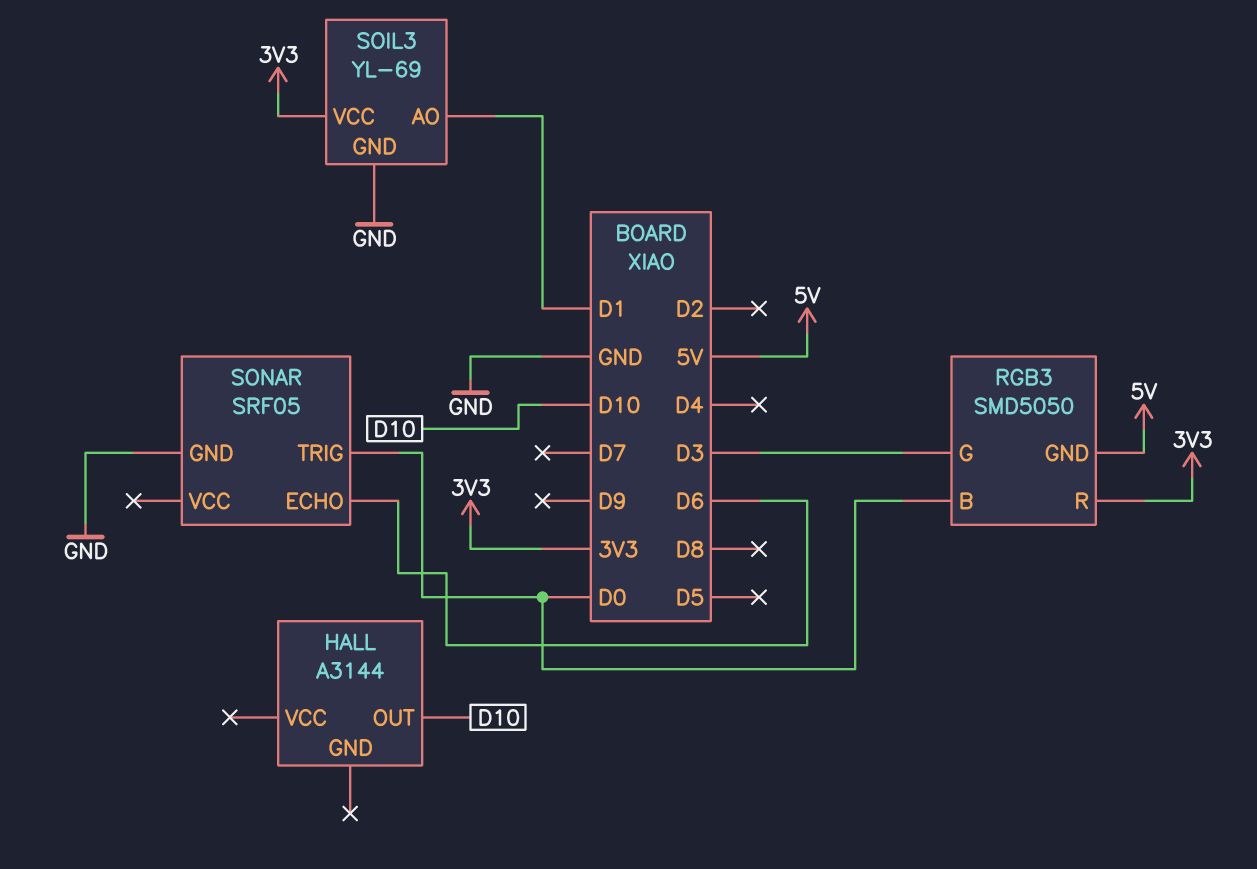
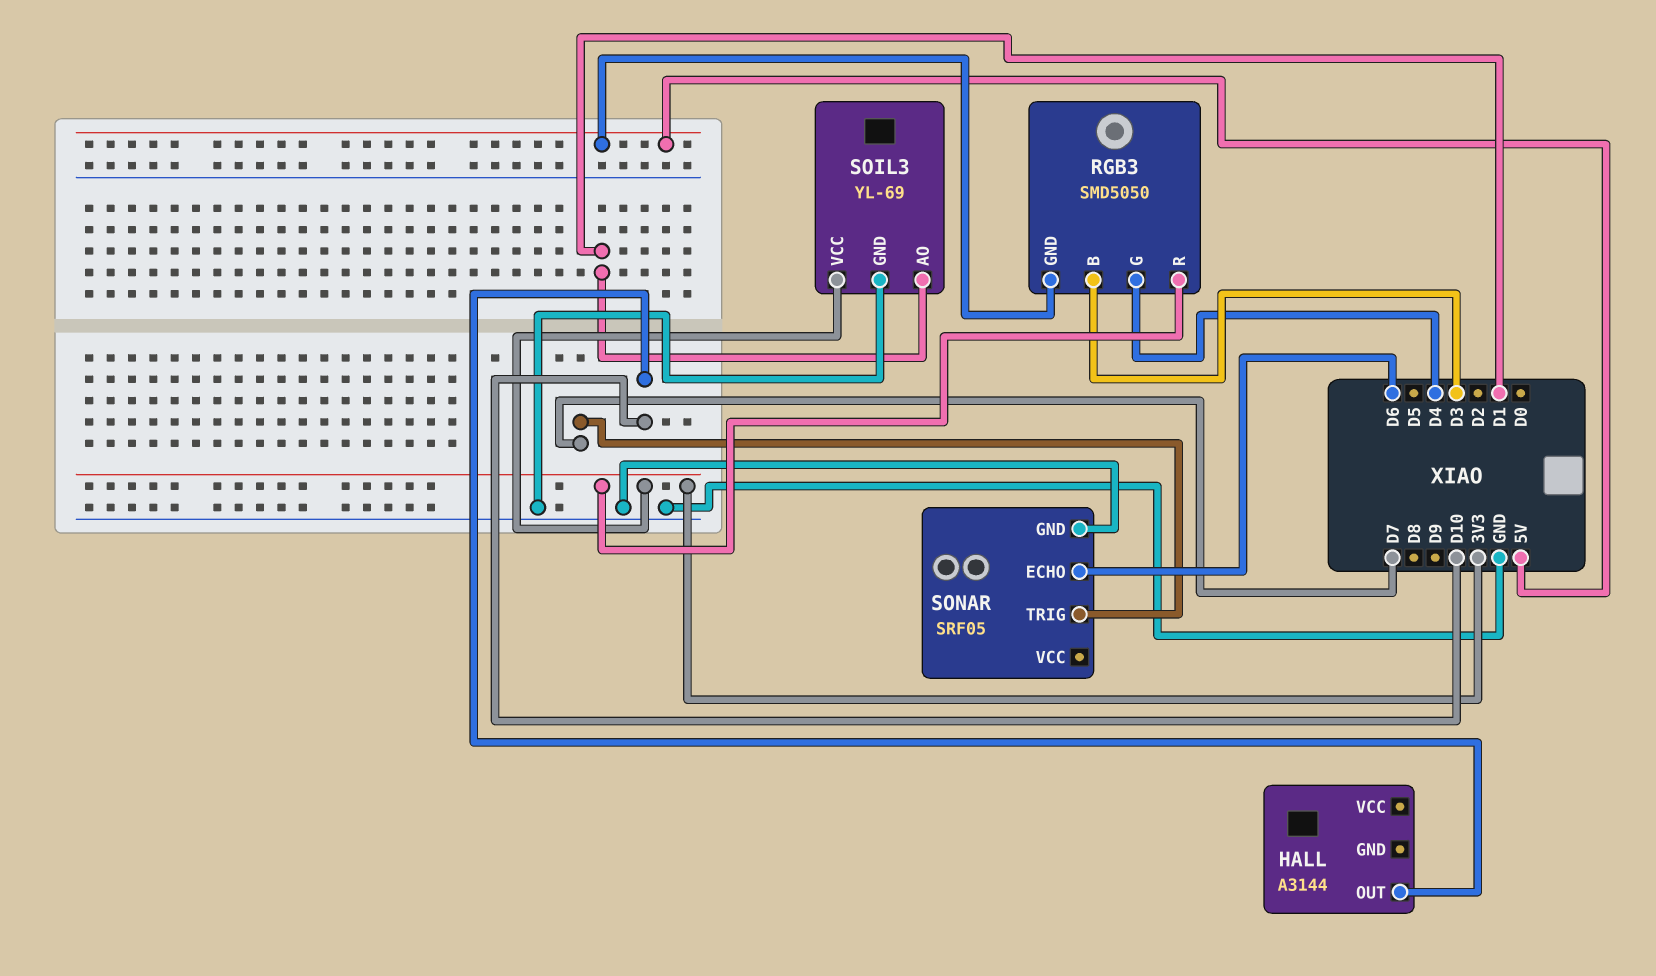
RGB3 pin B: D0 -> D3
RGB3 pin G: D3 -> D4
SONAR pin TRIG: D0 -> D7

